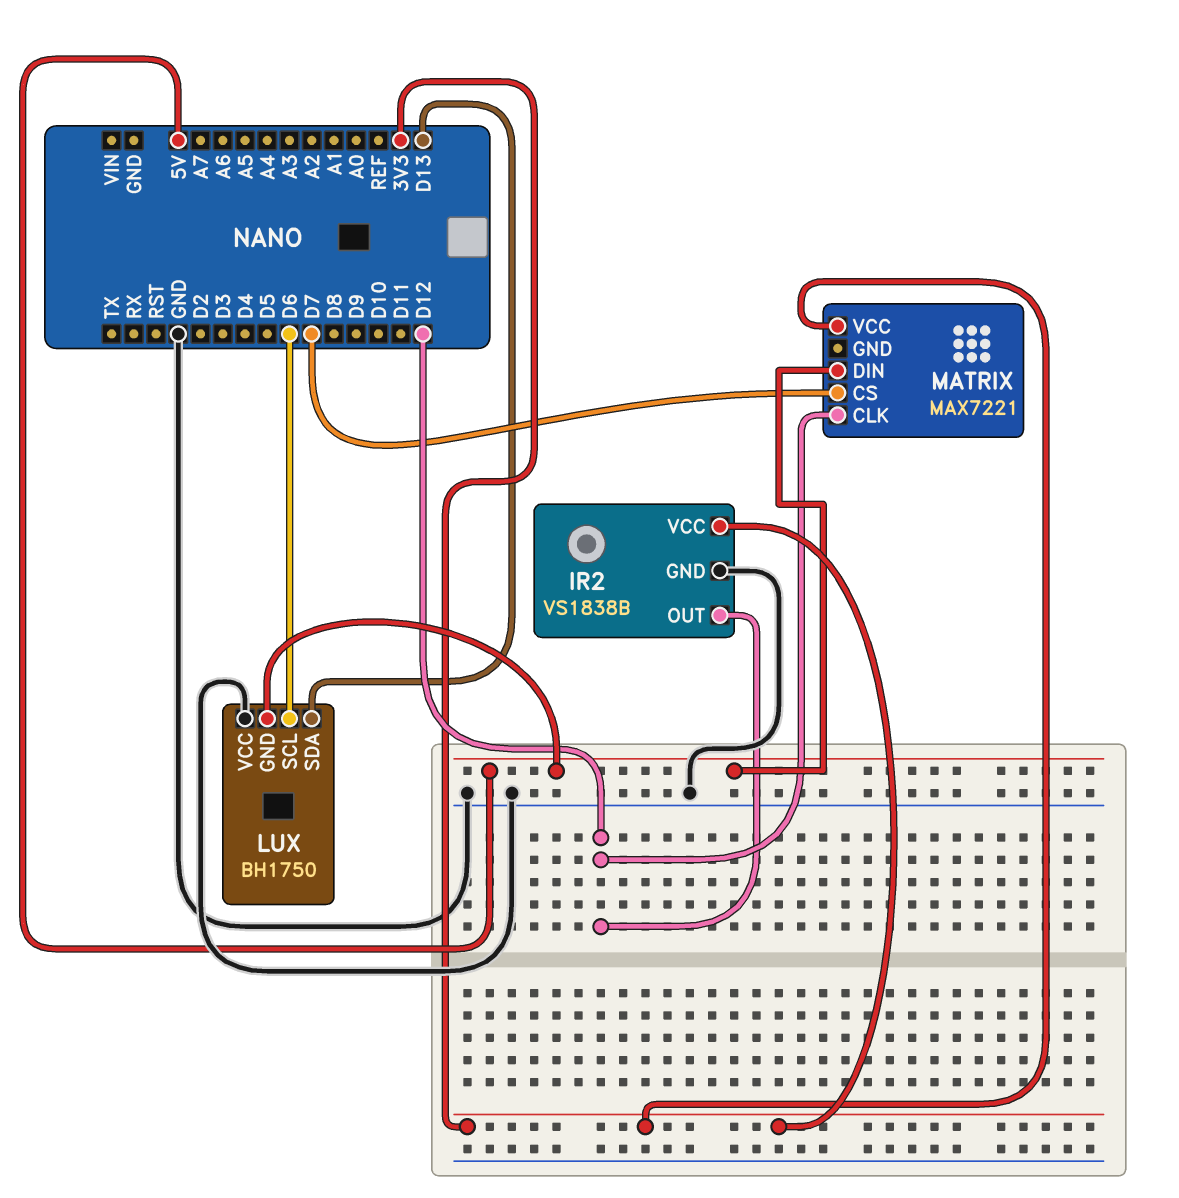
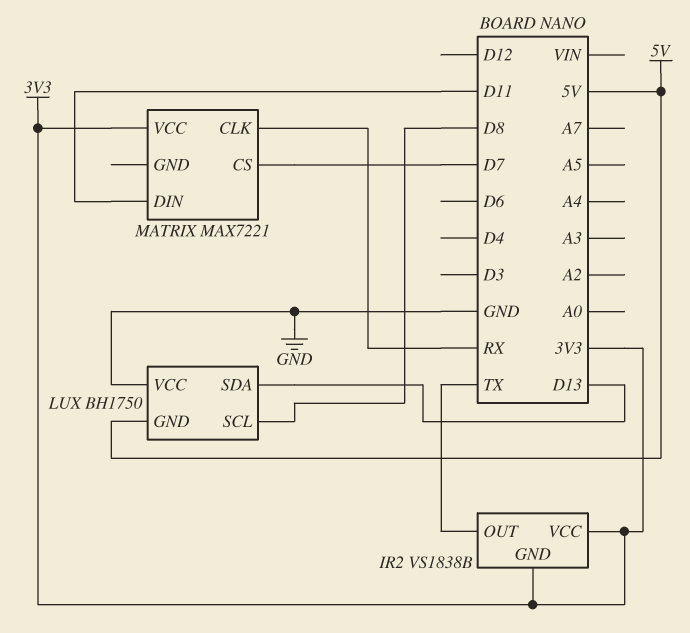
IR2 pin GND: GND -> 3V3
IR2 pin OUT: D12 -> TX
LUX pin SCL: D6 -> D8
MATRIX pin CLK: D12 -> RX
MATRIX pin DIN: 5V -> D11

